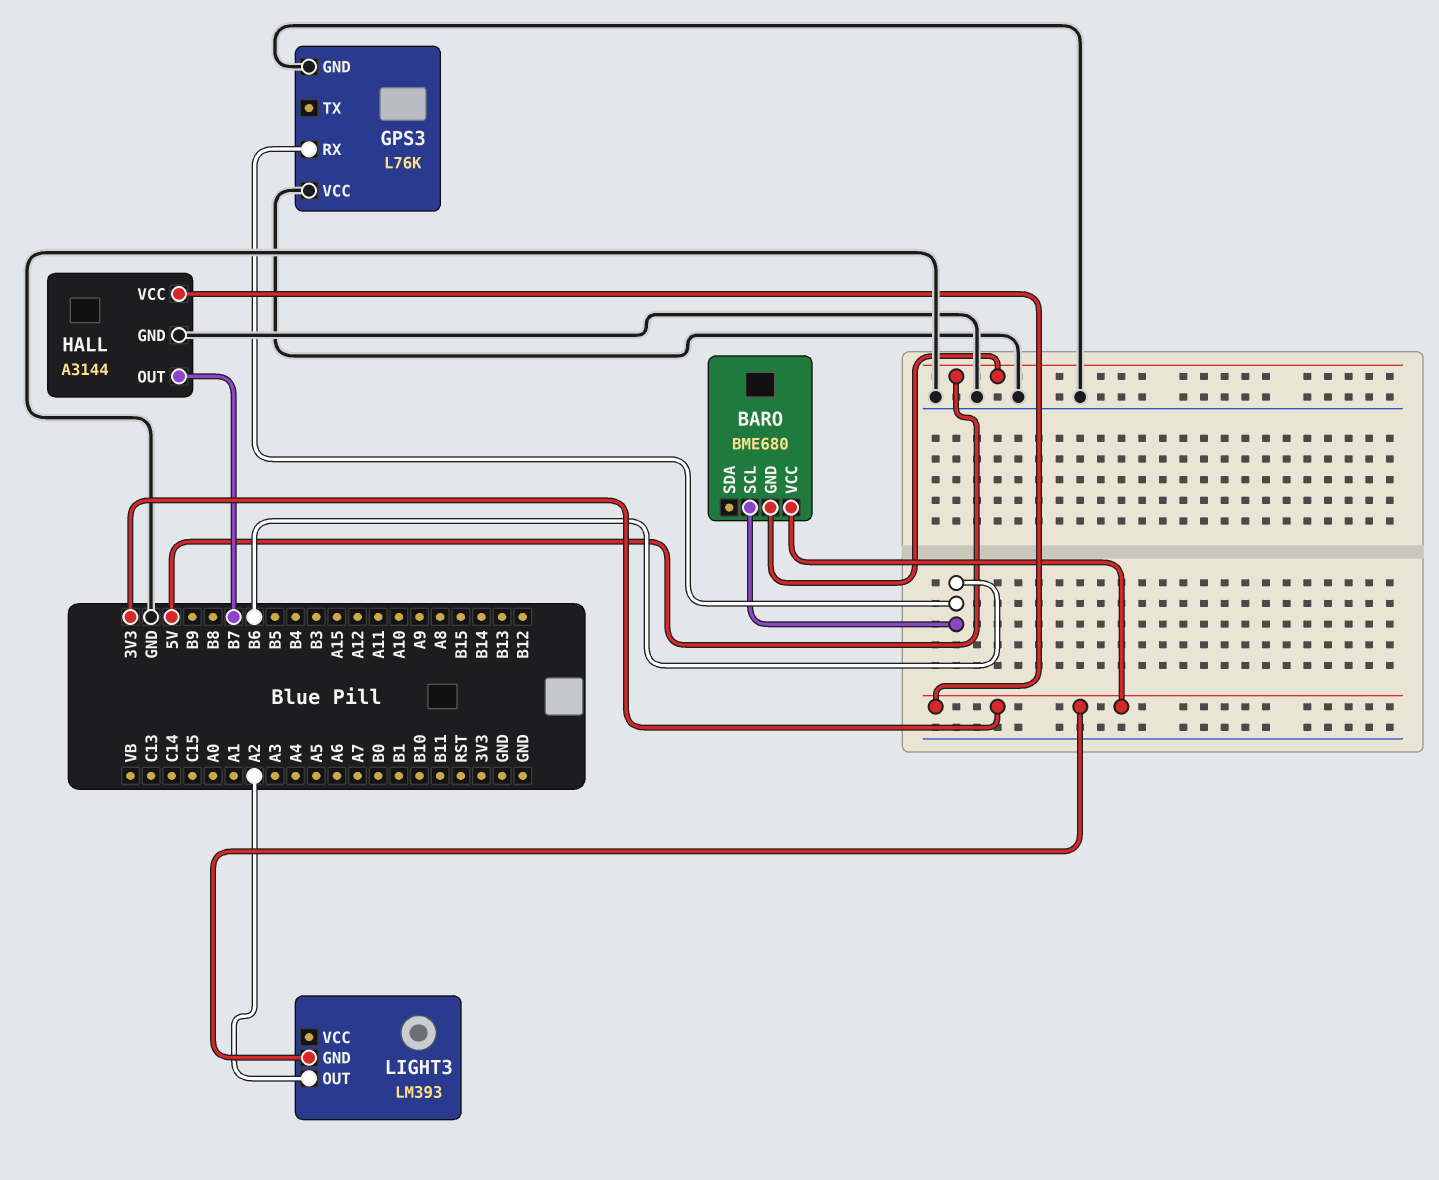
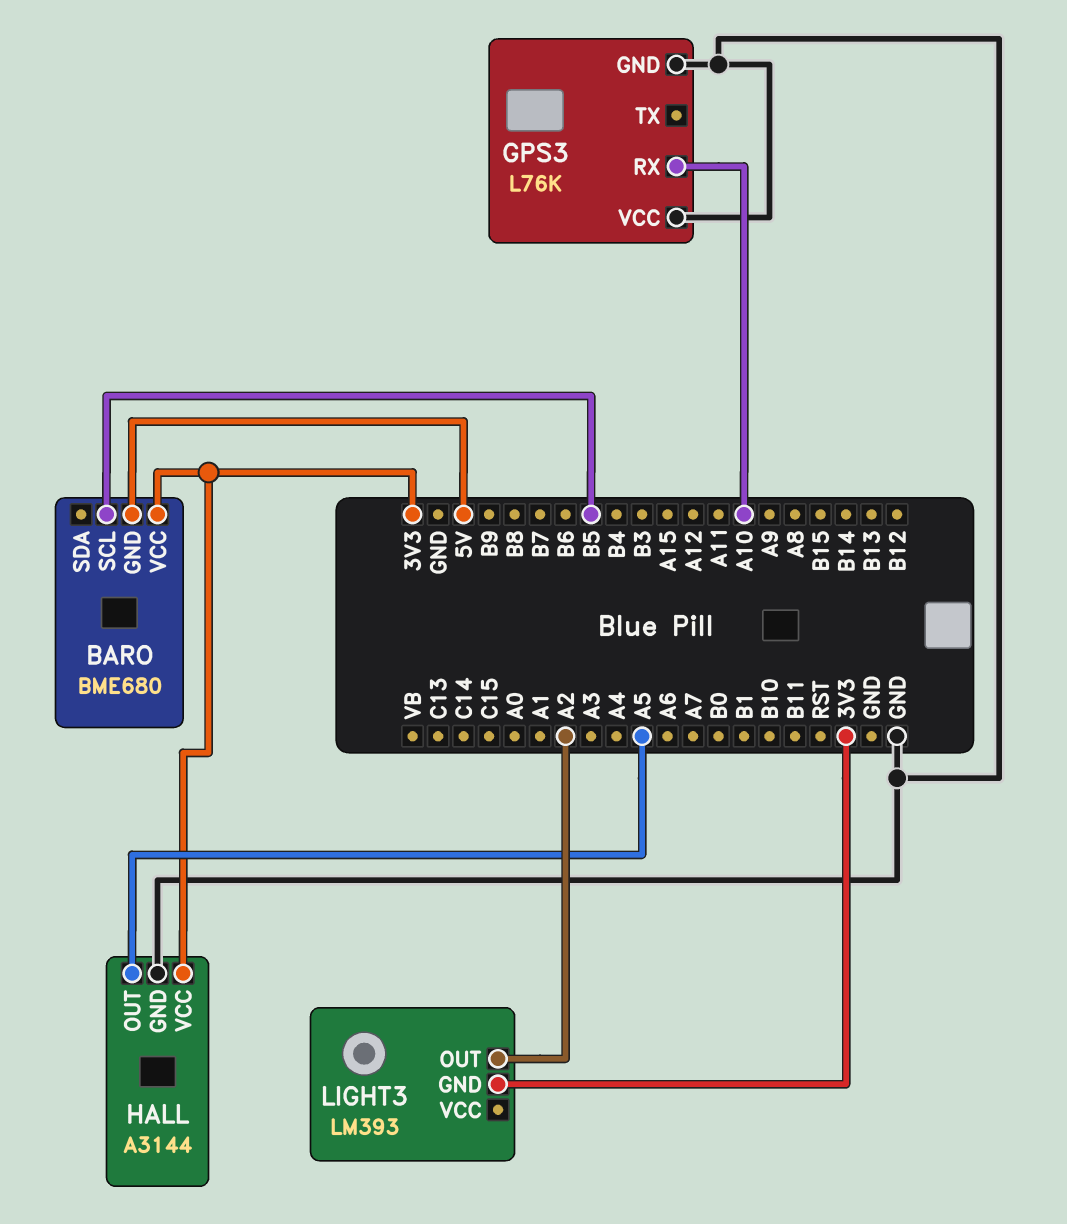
BARO pin SCL: B6 -> B5
GPS3 pin RX: B6 -> A10
HALL pin OUT: B7 -> A5

